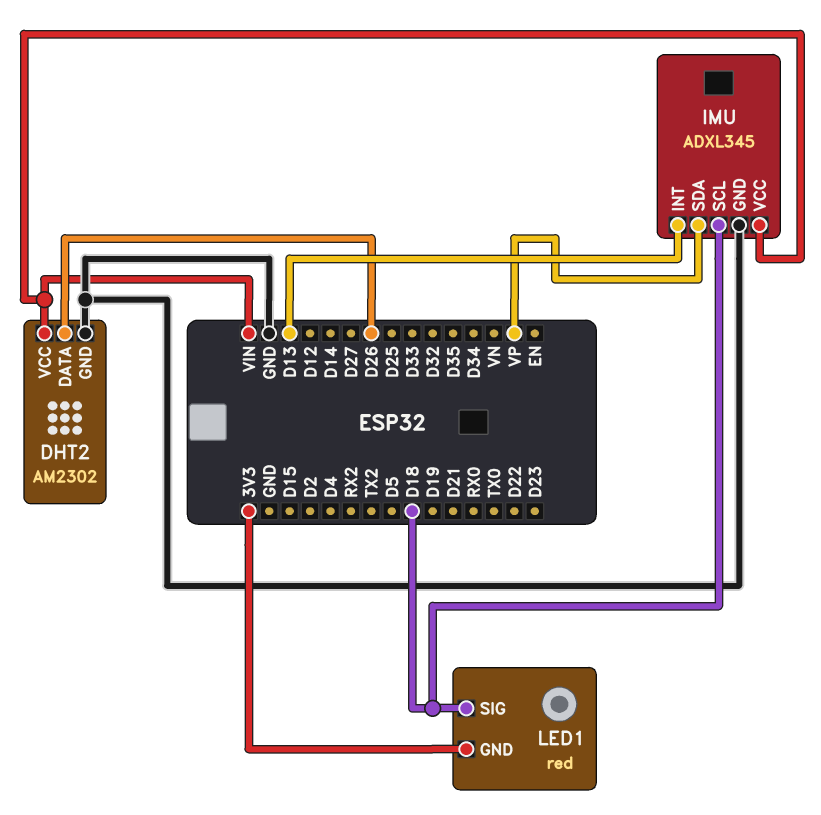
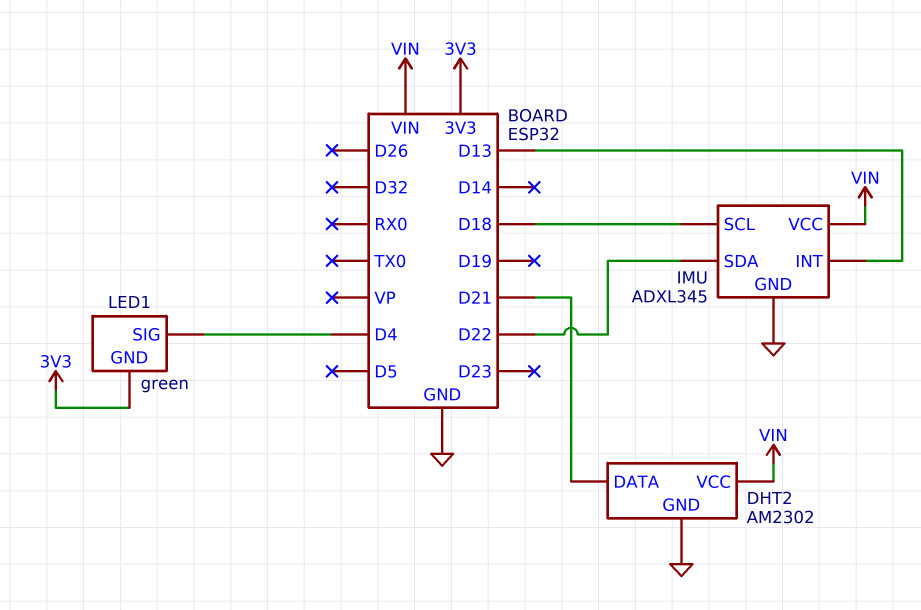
DHT2 pin DATA: D26 -> D21
IMU pin SDA: VP -> D22
LED1: red -> green
LED1 pin SIG: D18 -> D4

